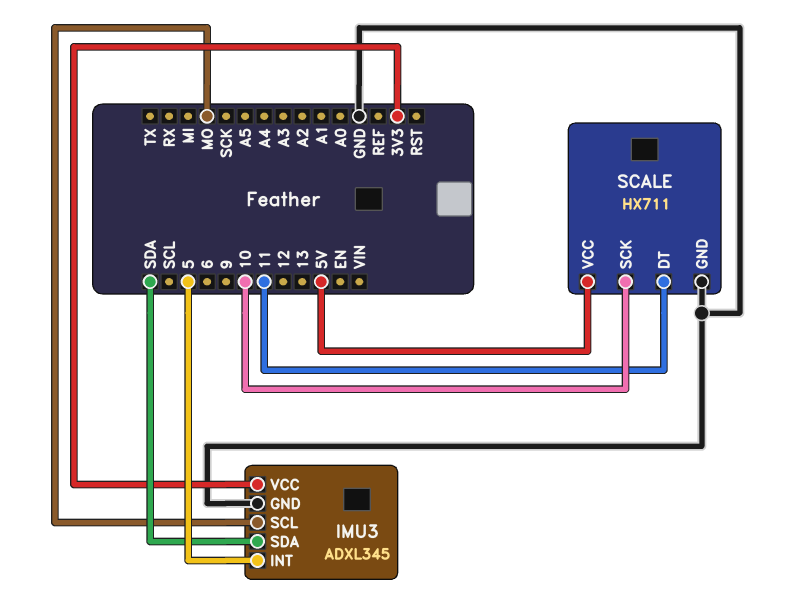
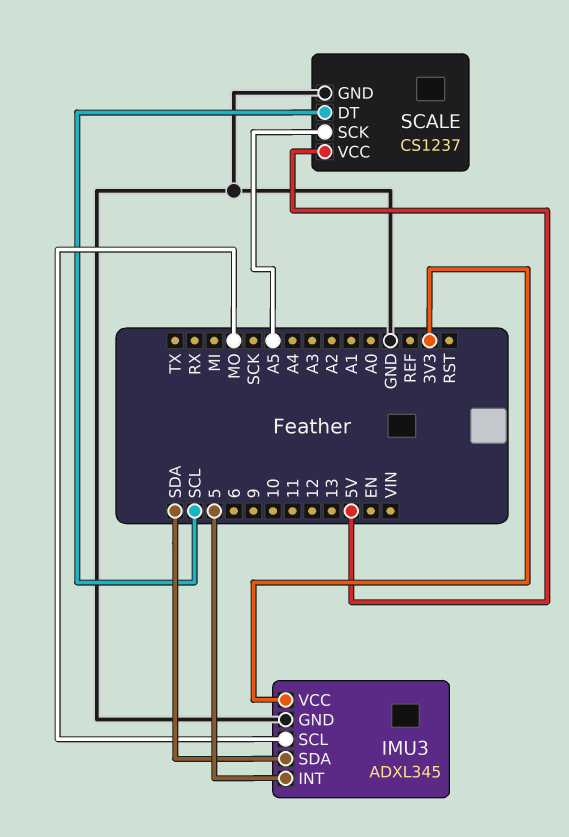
SCALE: HX711 -> CS1237
SCALE pin DT: 11 -> SCL
SCALE pin SCK: 10 -> A5

